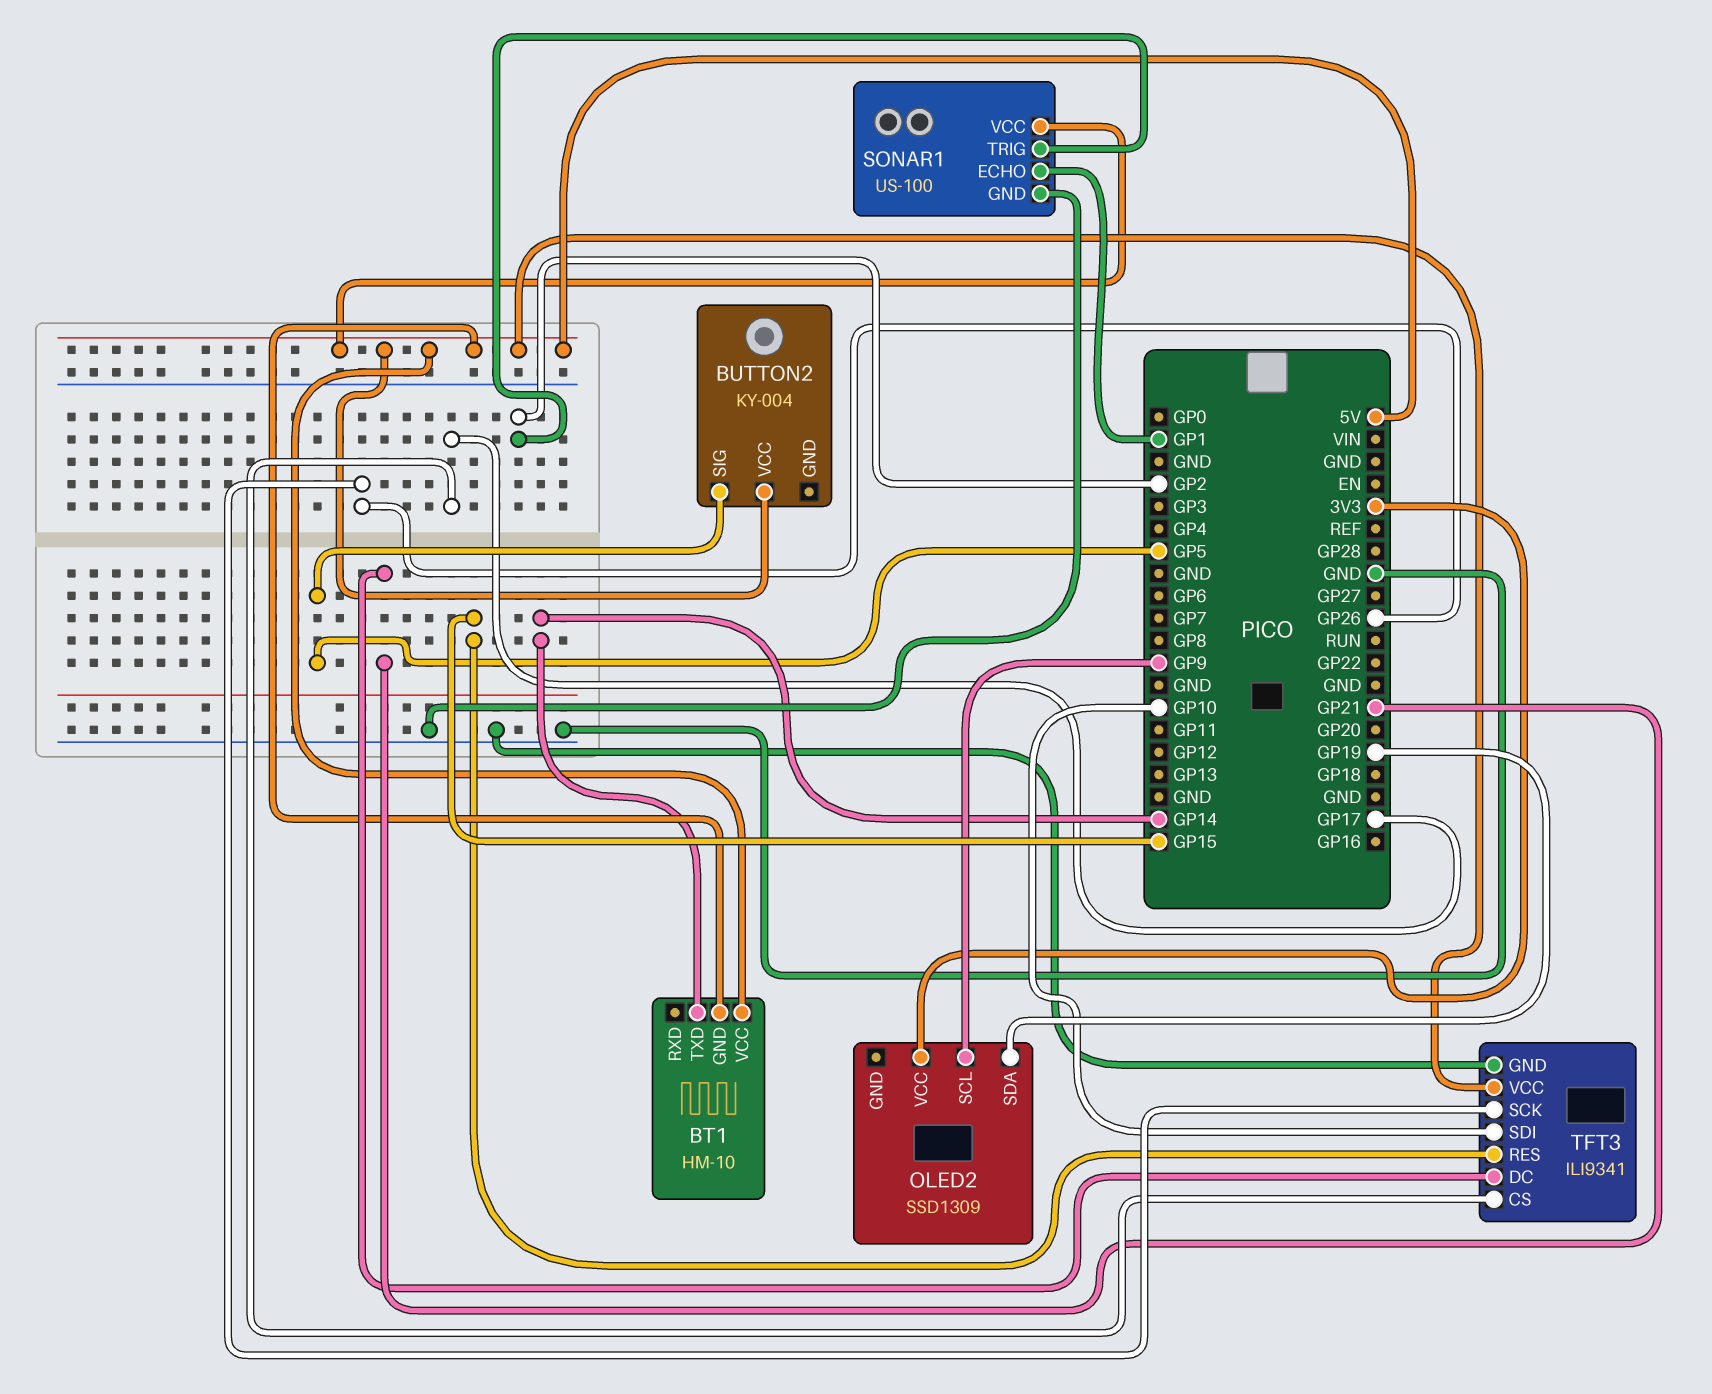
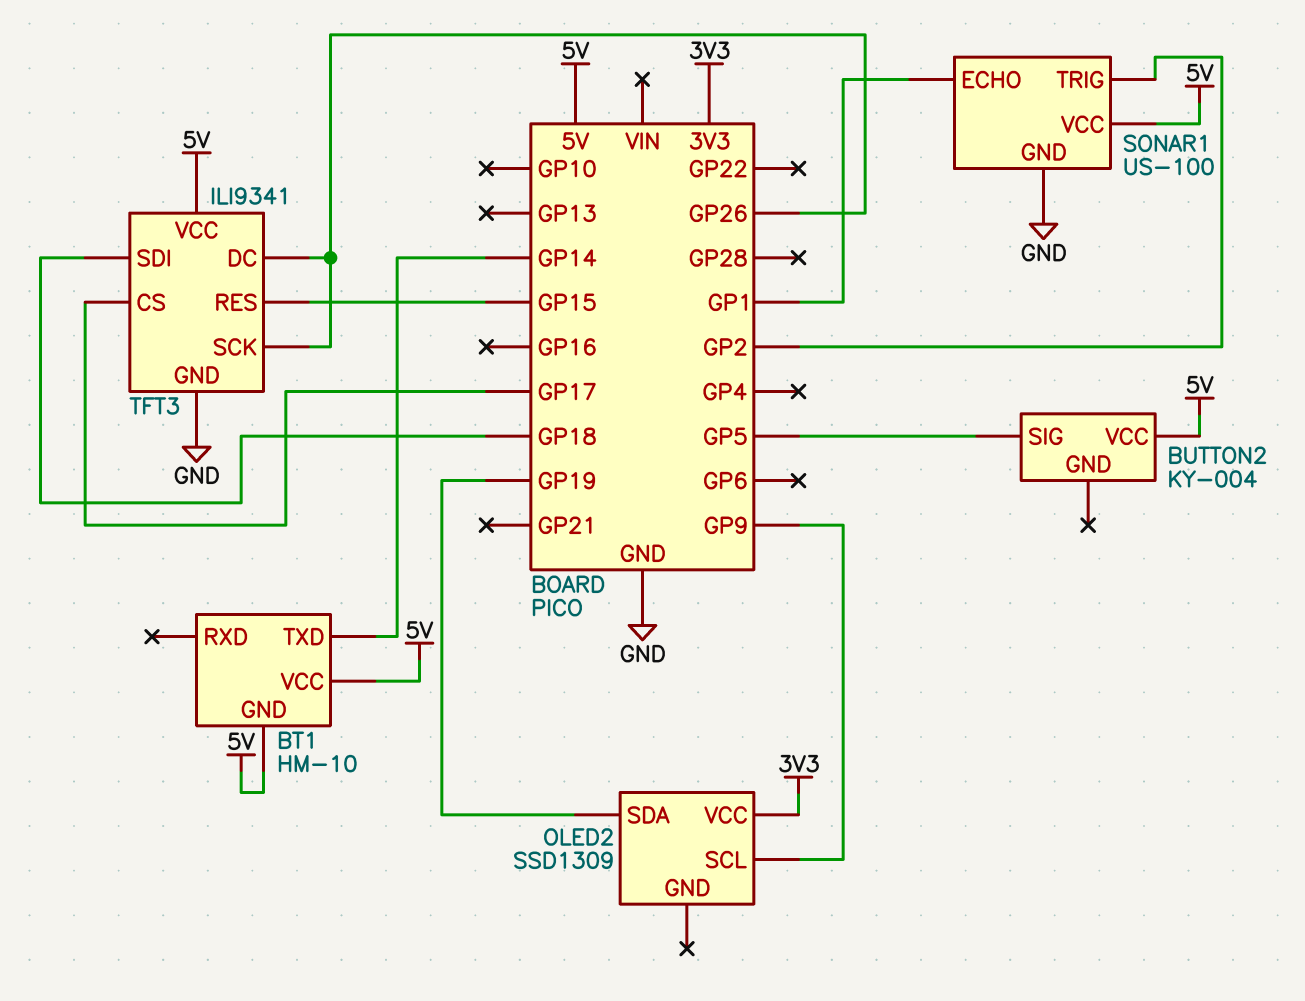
TFT3 pin DC: GP21 -> GP26
TFT3 pin SDI: GP10 -> GP18

